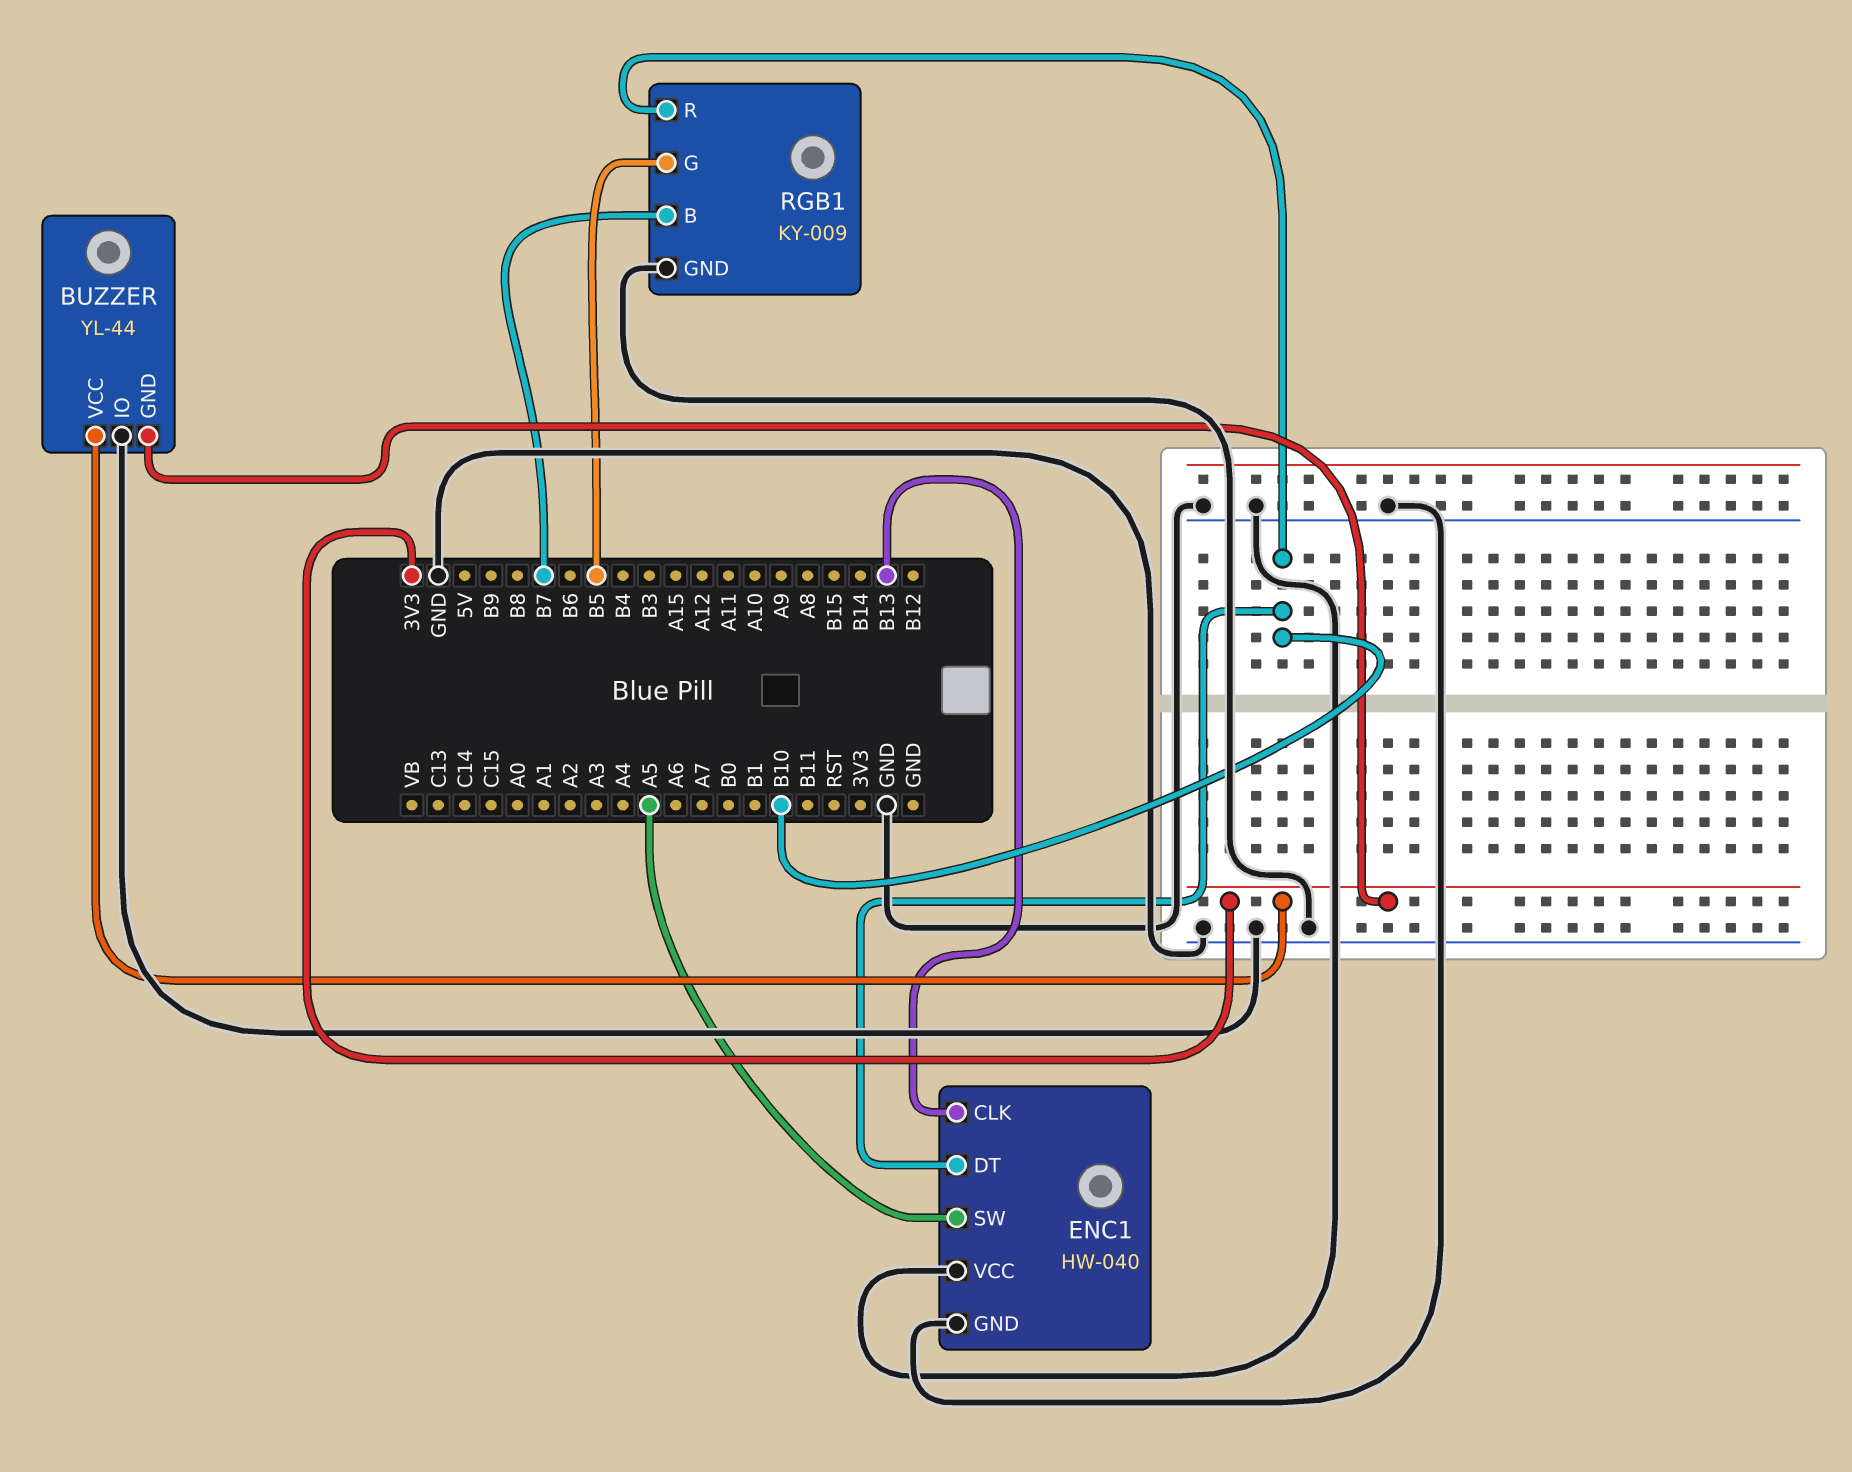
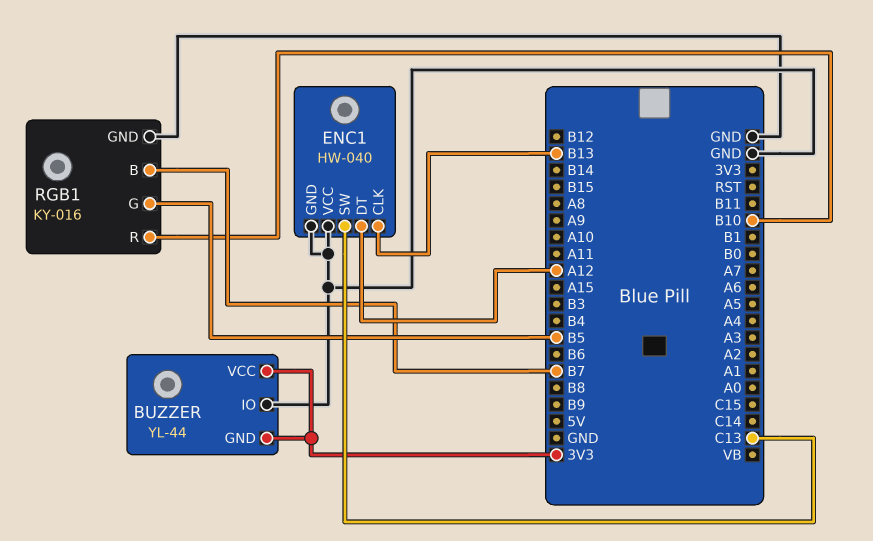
ENC1 pin DT: B10 -> A12
ENC1 pin SW: A5 -> C13
RGB1: KY-009 -> KY-016

